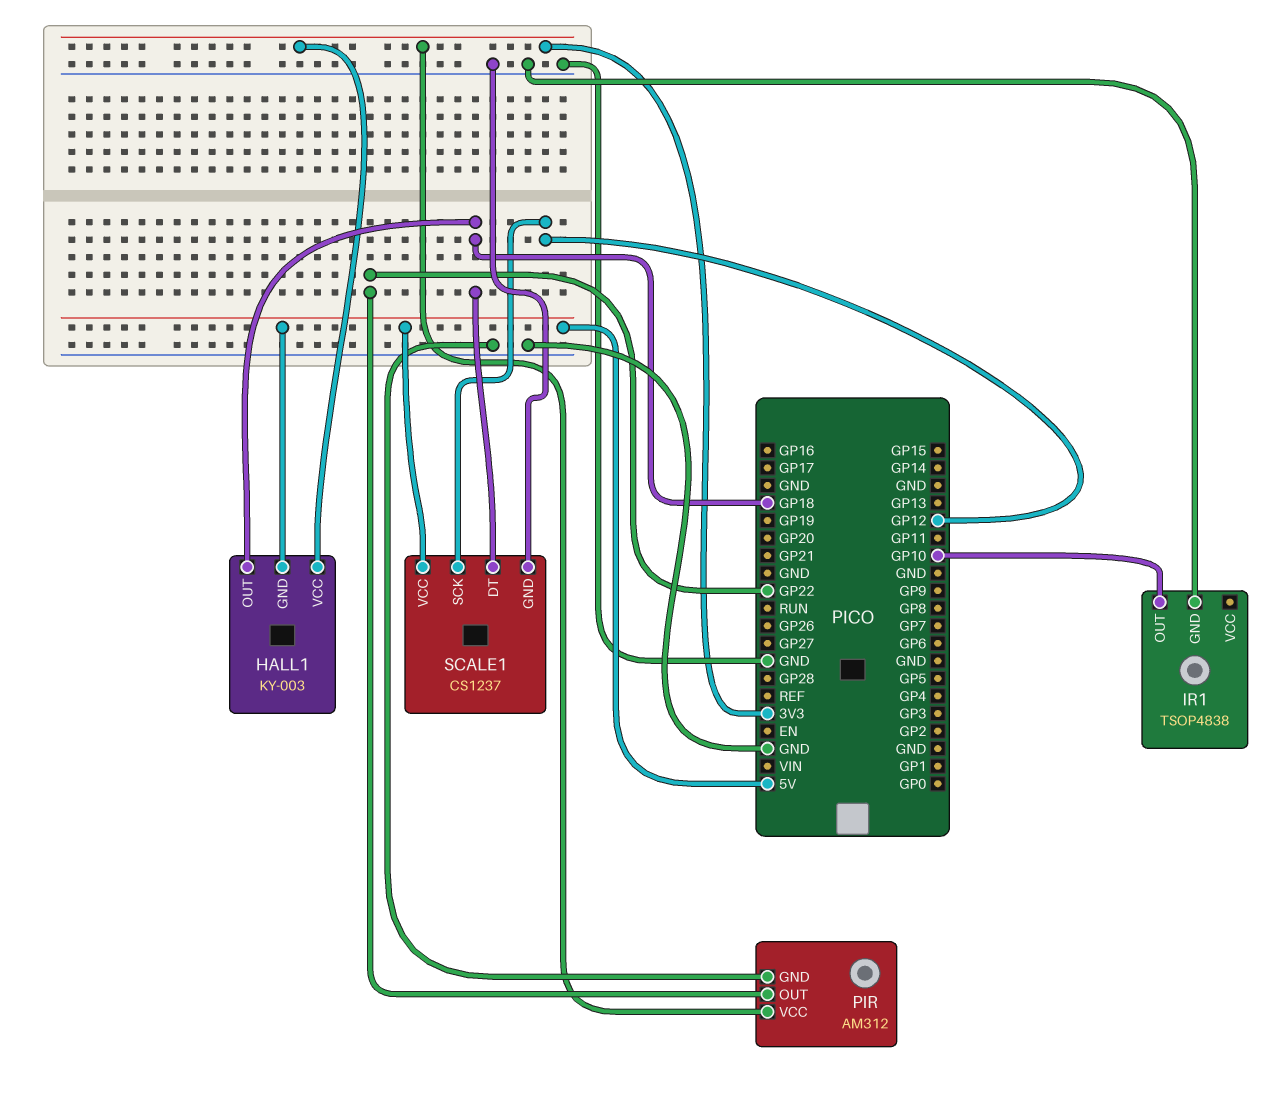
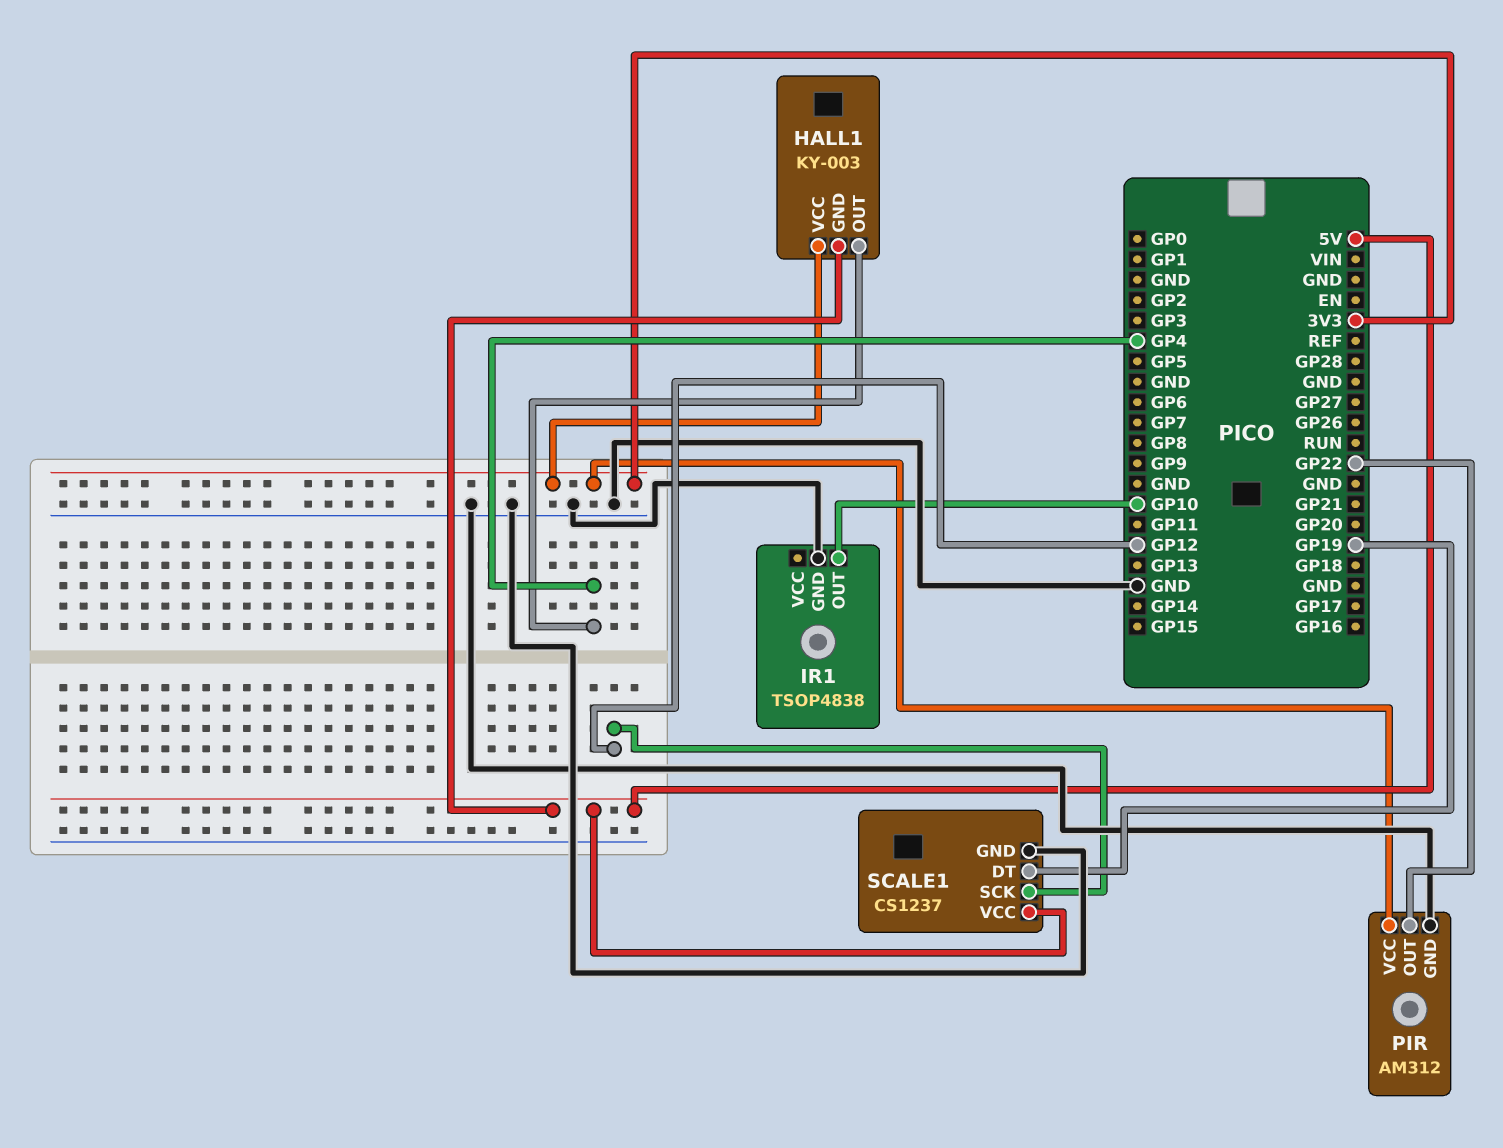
HALL1 pin OUT: GP18 -> GP4
SCALE1 pin DT: GP18 -> GP19

